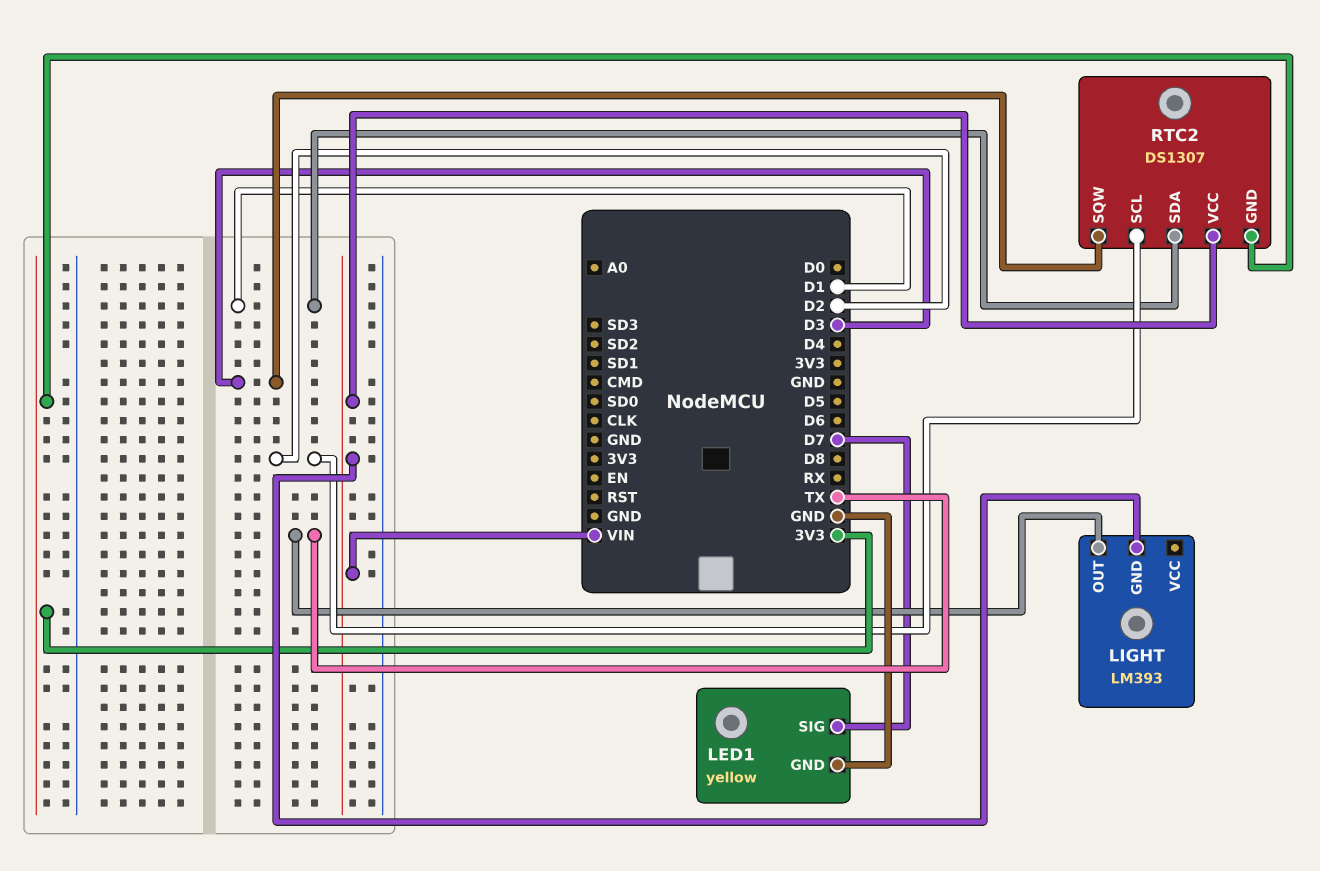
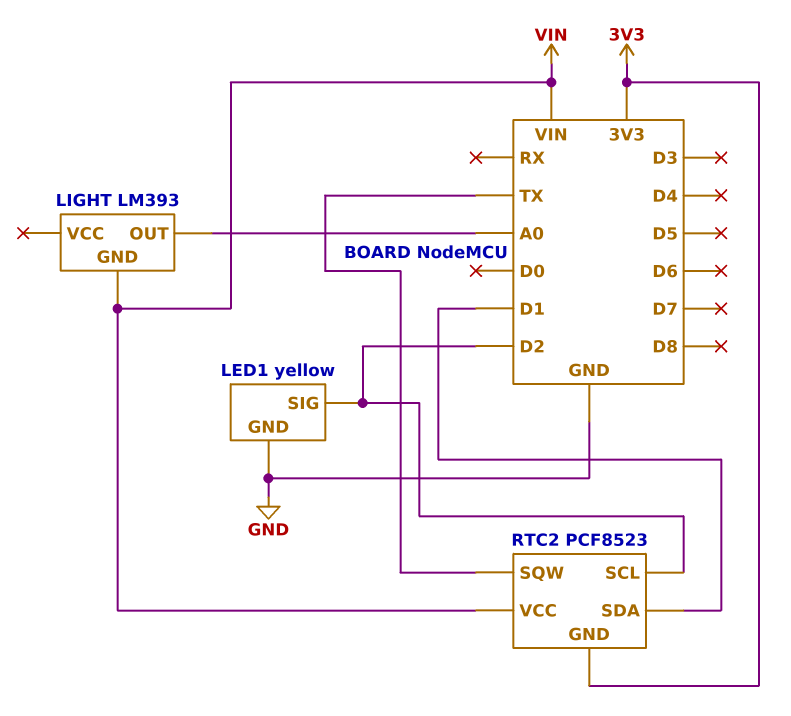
LED1 pin SIG: D7 -> D2
LIGHT pin OUT: TX -> A0
RTC2: DS1307 -> PCF8523
RTC2 pin SQW: D3 -> TX

